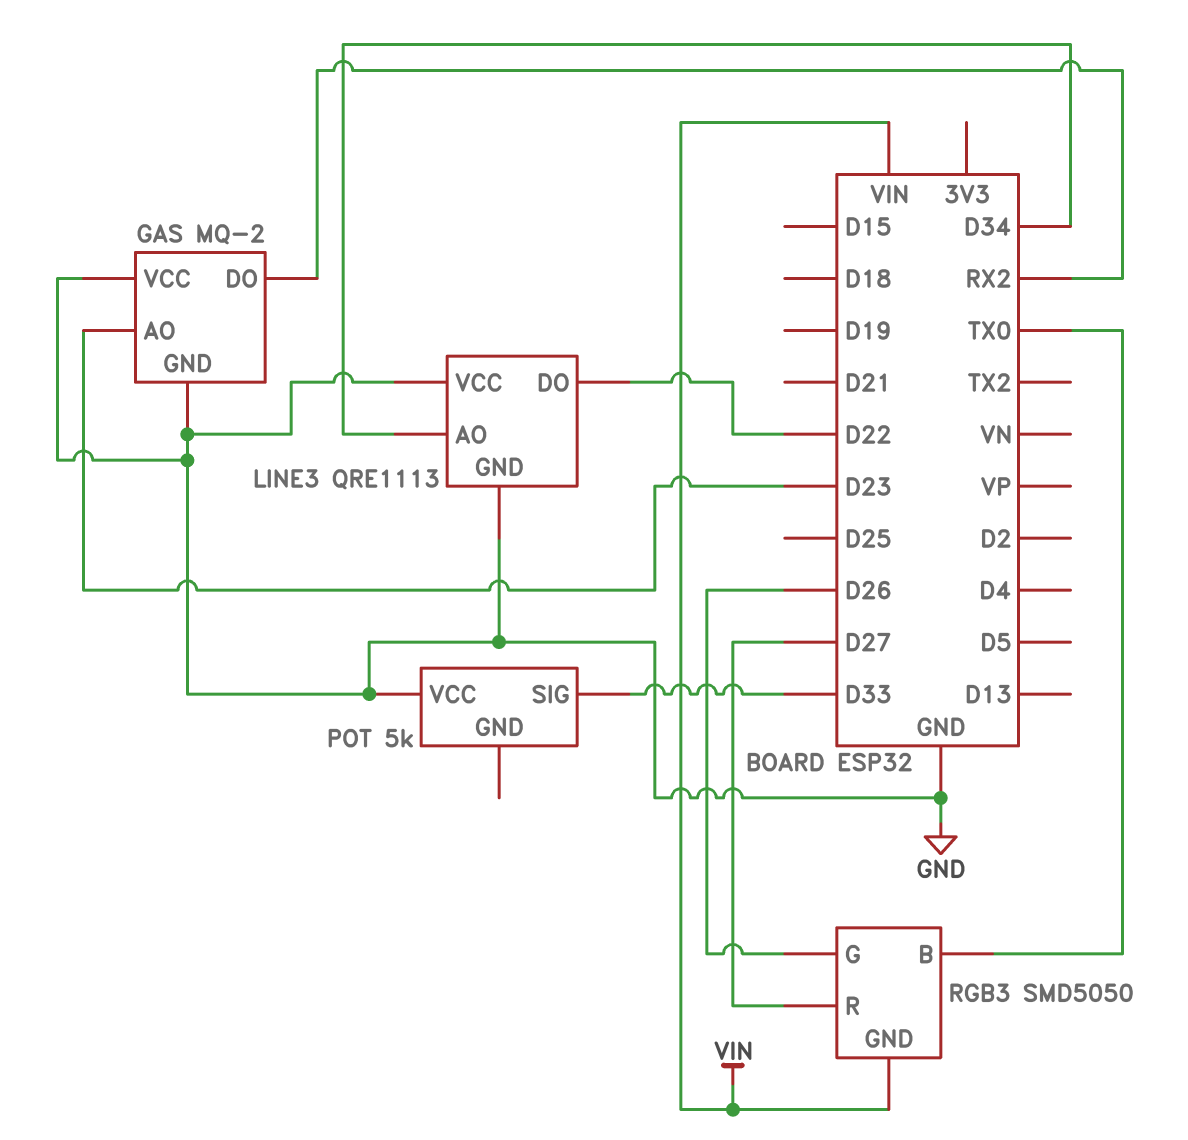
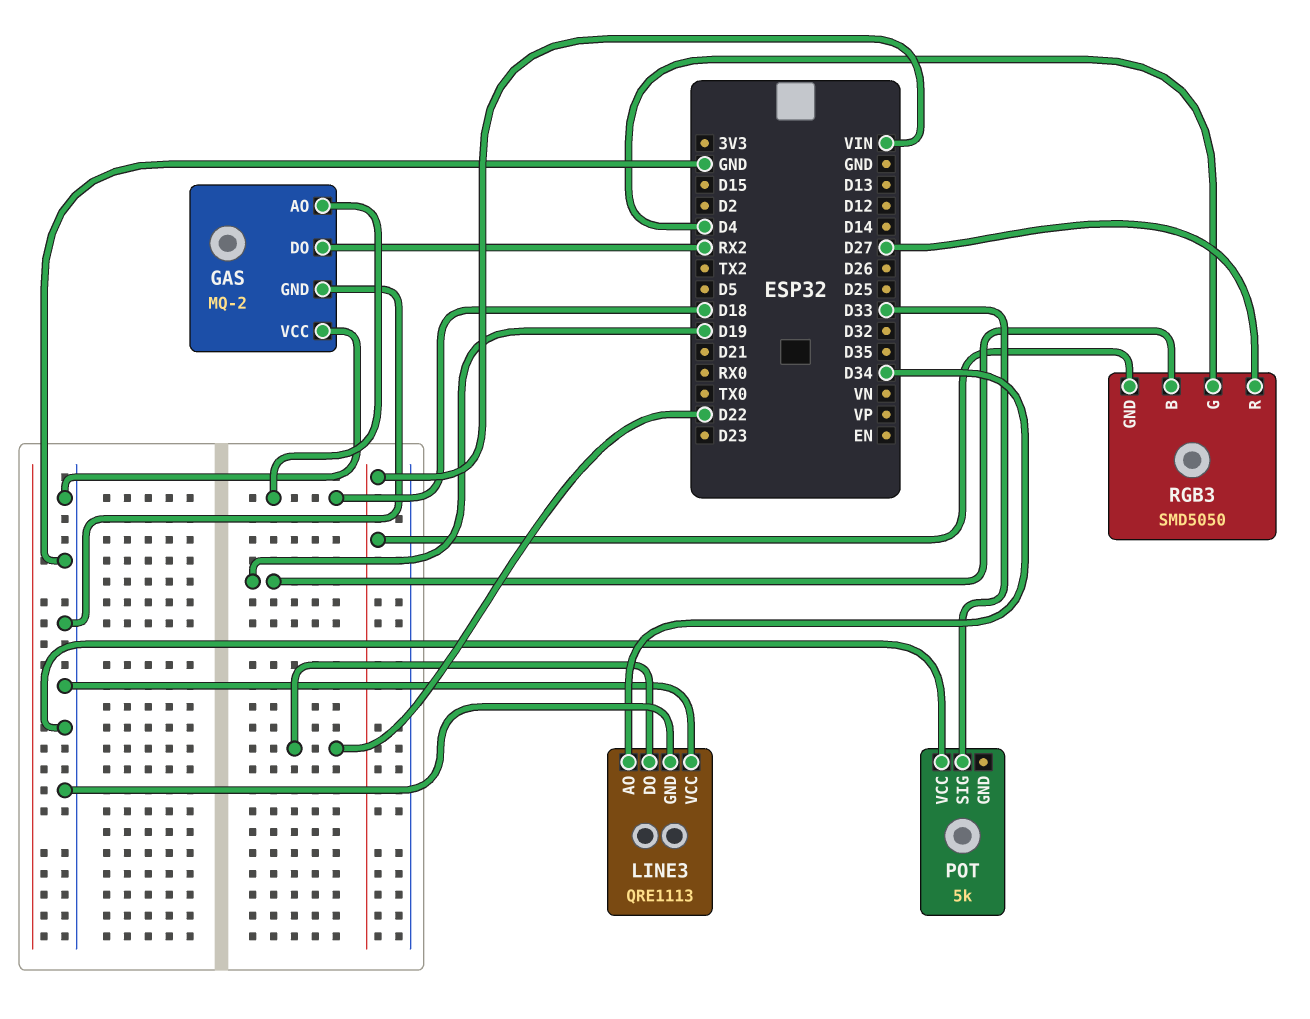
GAS pin AO: D23 -> D18
RGB3 pin B: TX0 -> D19
RGB3 pin G: D26 -> D4

